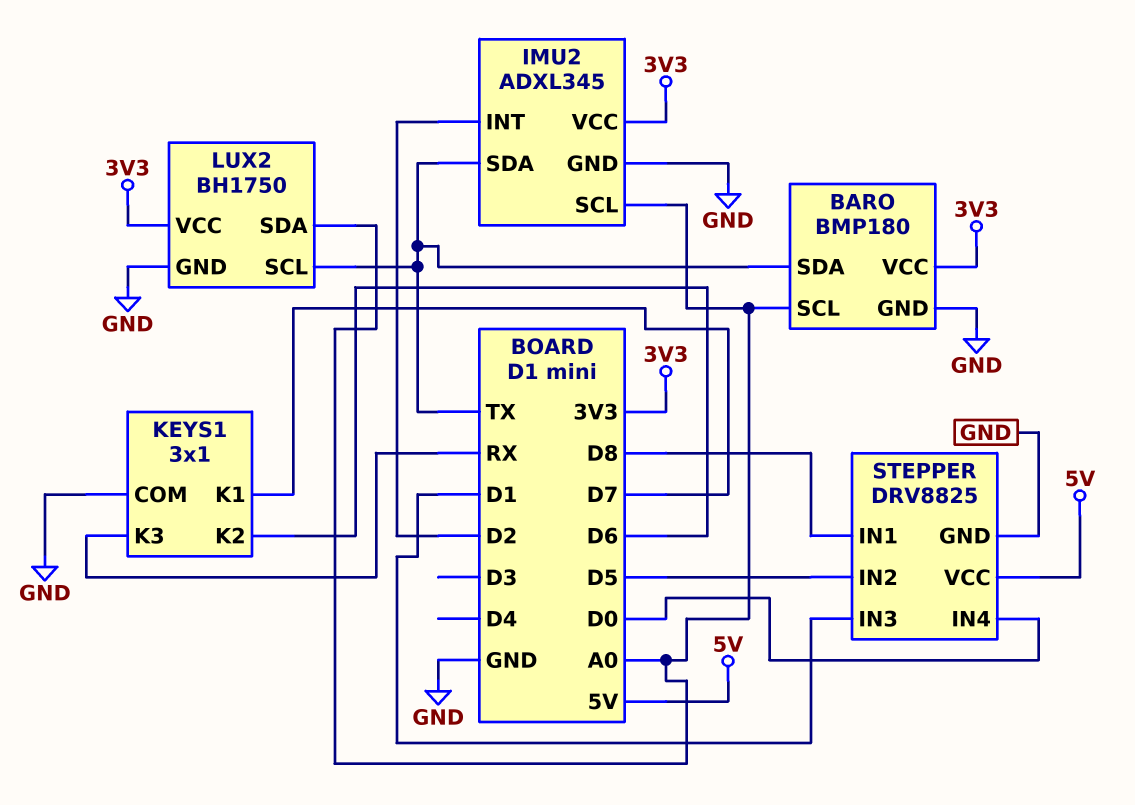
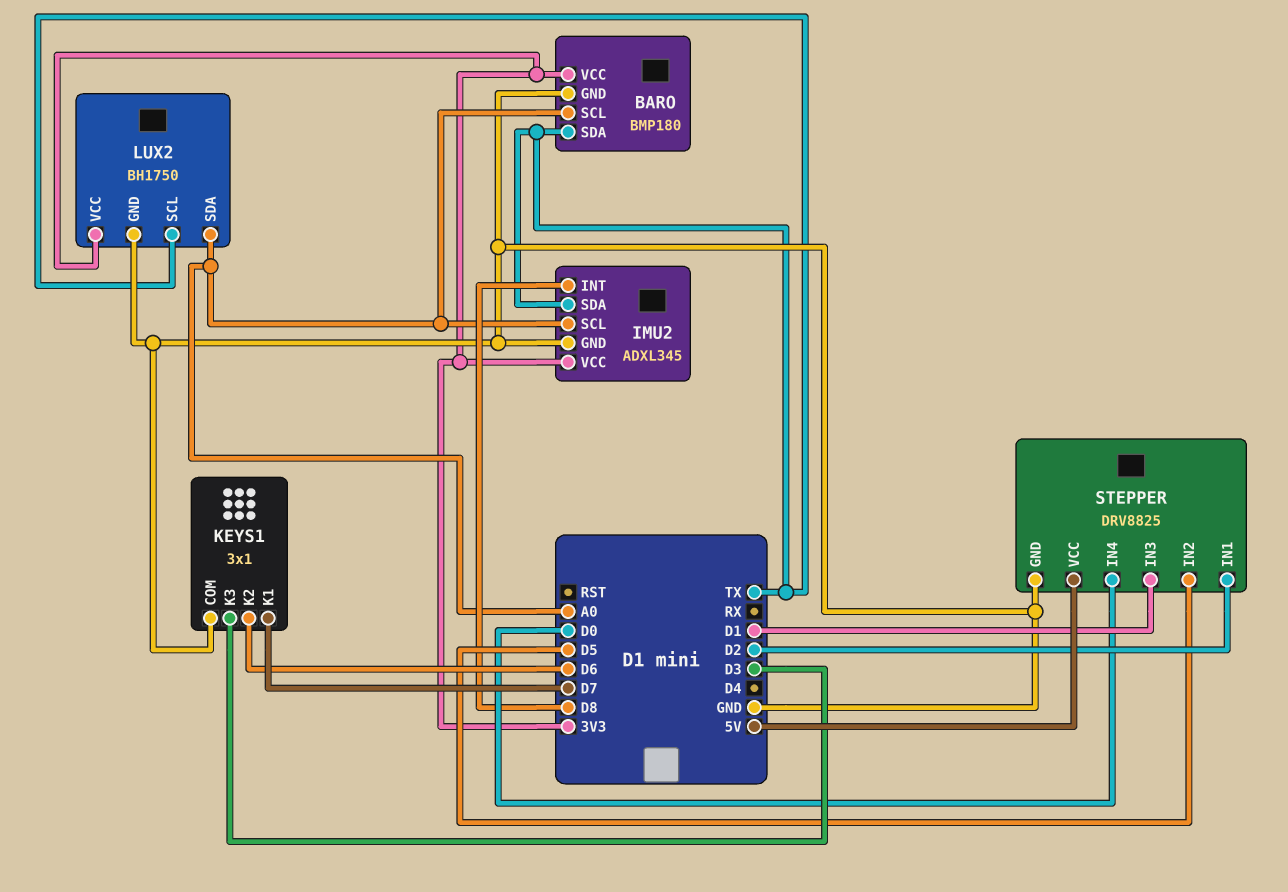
IMU2 pin INT: D2 -> D8
KEYS1 pin K3: RX -> D3
STEPPER pin IN1: D8 -> D2

